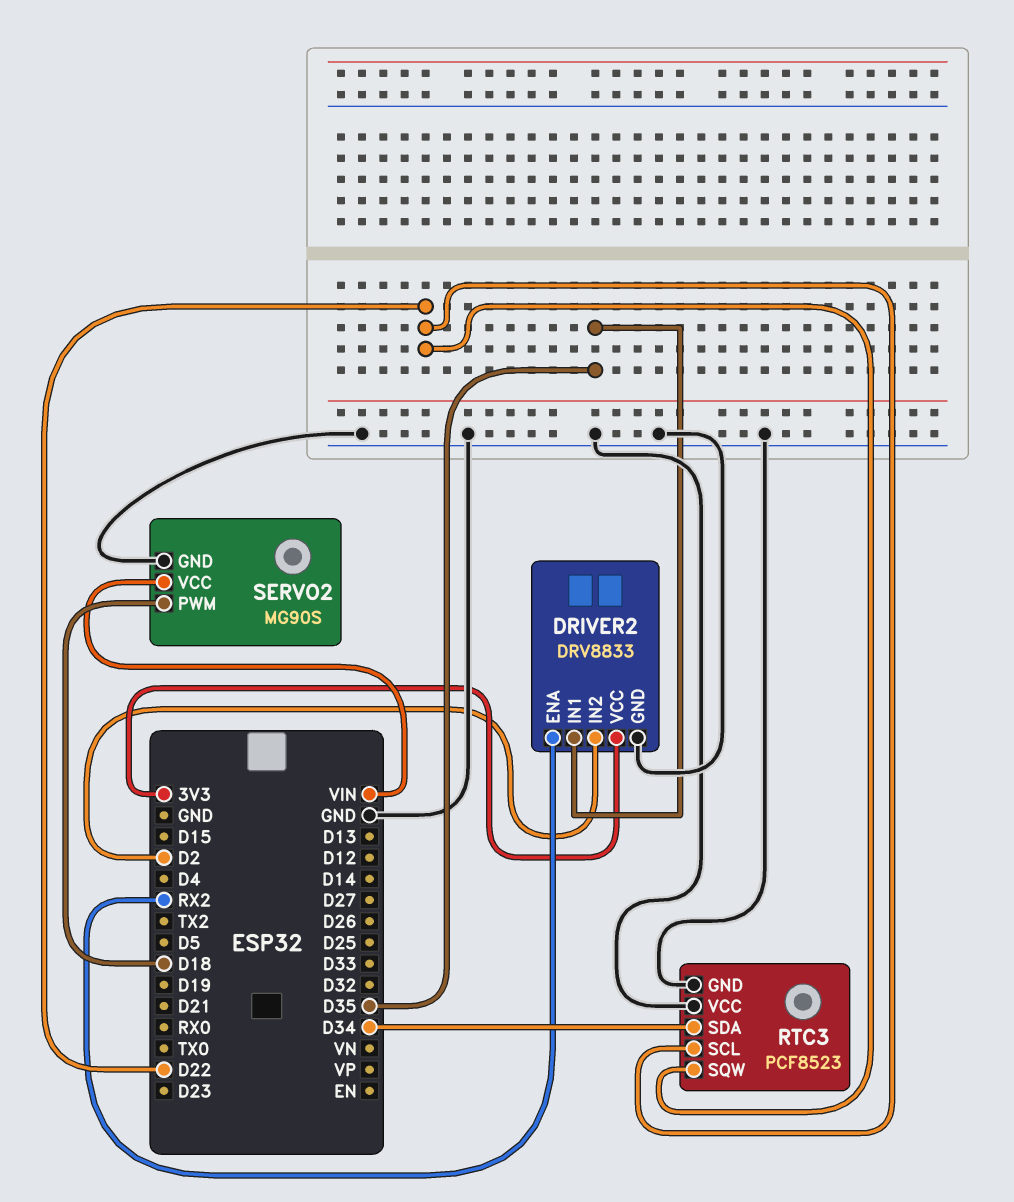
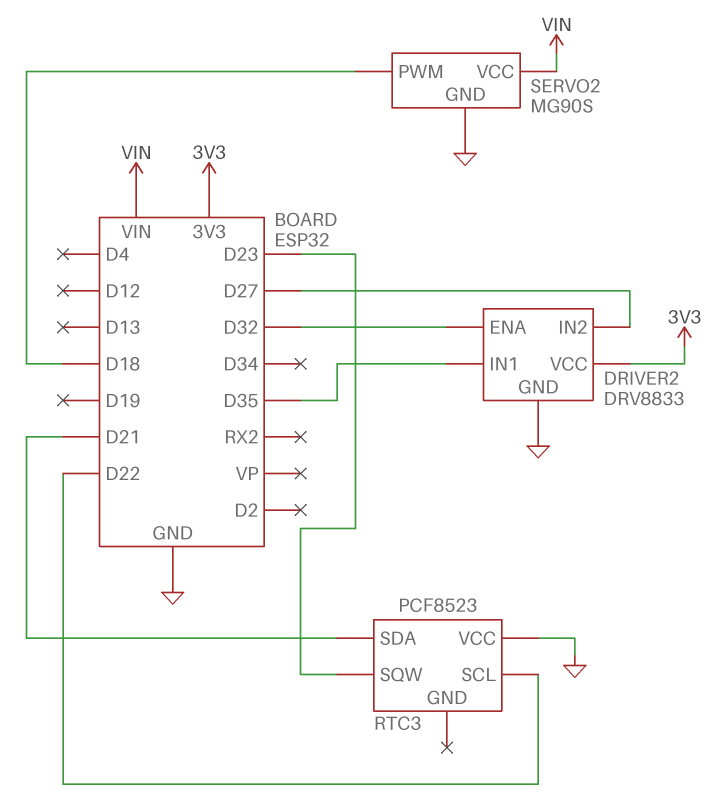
DRIVER2 pin ENA: RX2 -> D32
DRIVER2 pin IN2: D2 -> D27
RTC3 pin GND: GND -> none
RTC3 pin SDA: D34 -> D21
RTC3 pin SQW: D22 -> D23

